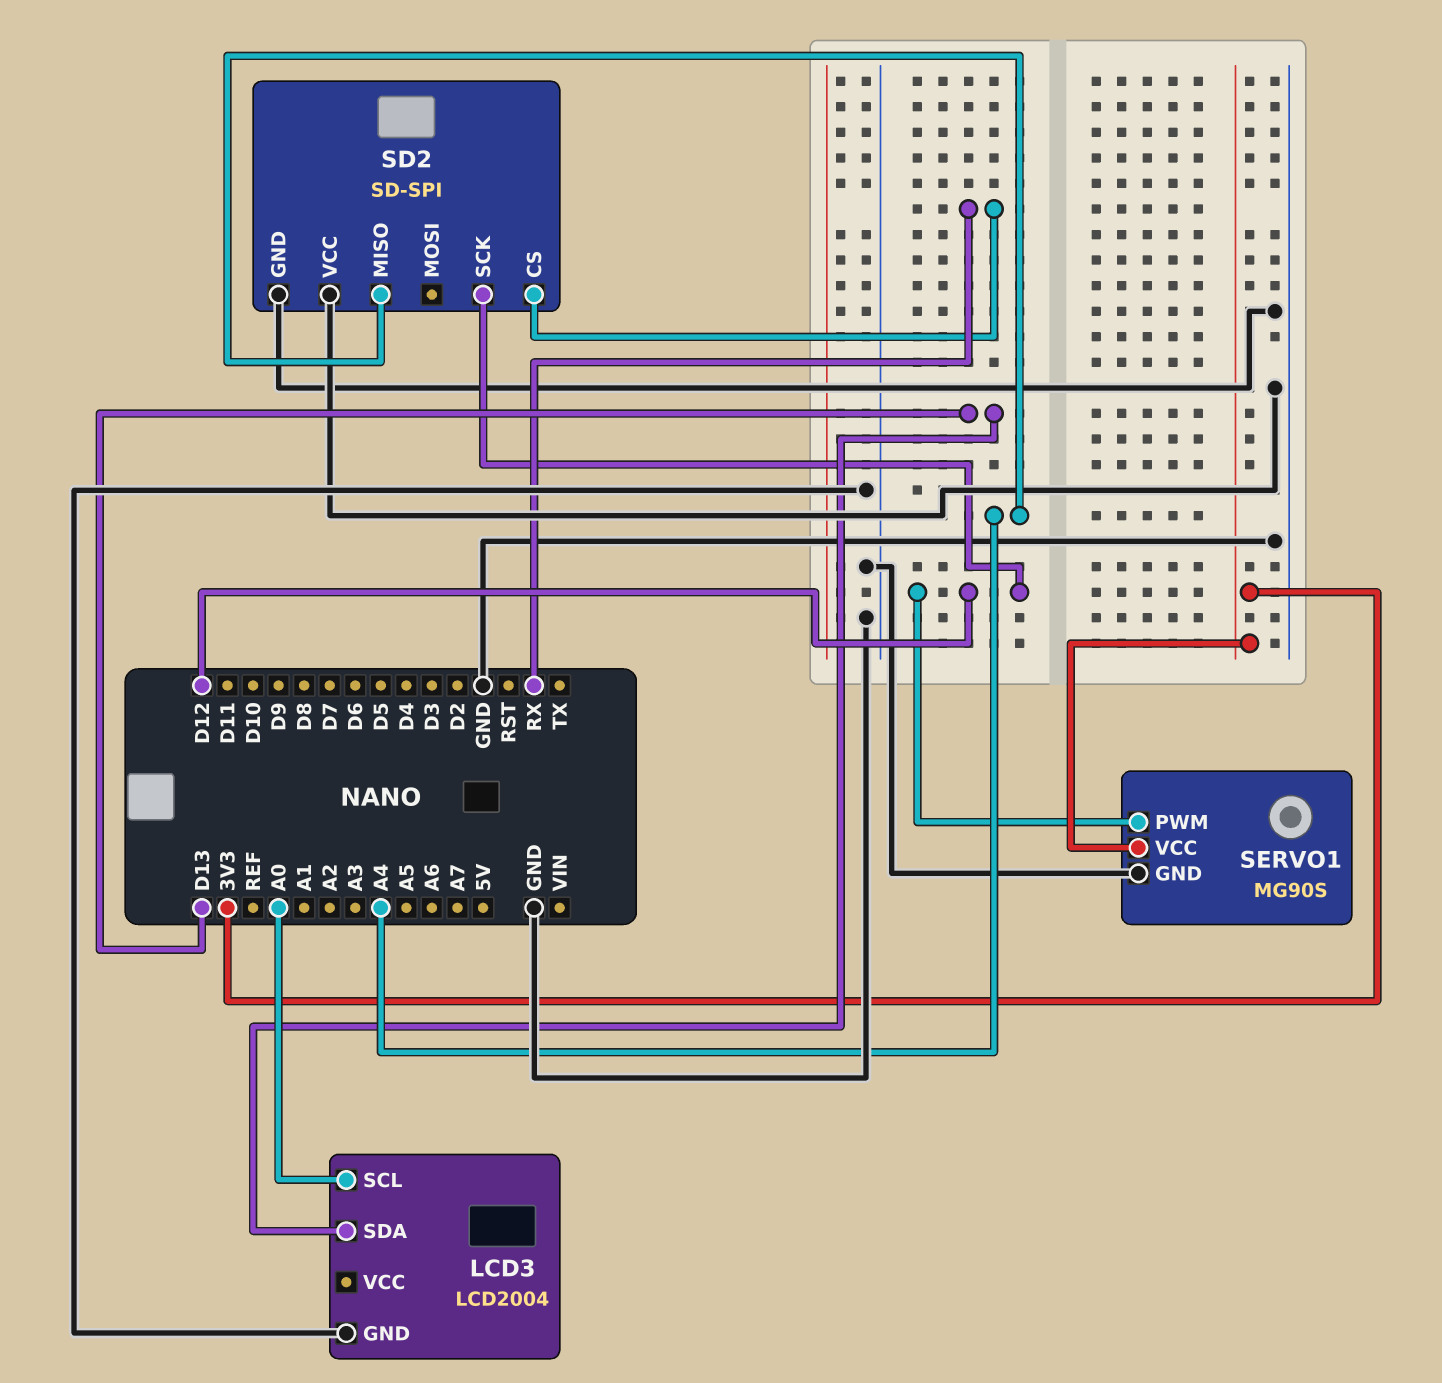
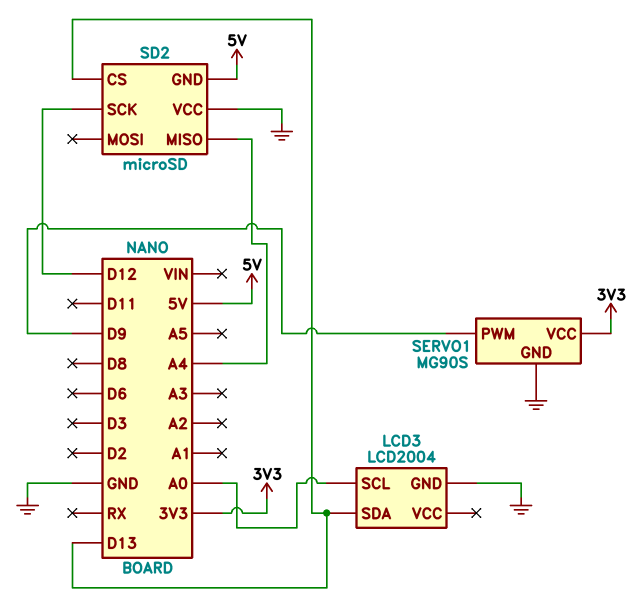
SD2: SD-SPI -> microSD
SD2 pin CS: RX -> D13
SD2 pin GND: GND -> 5V
SERVO1 pin PWM: D12 -> D9

